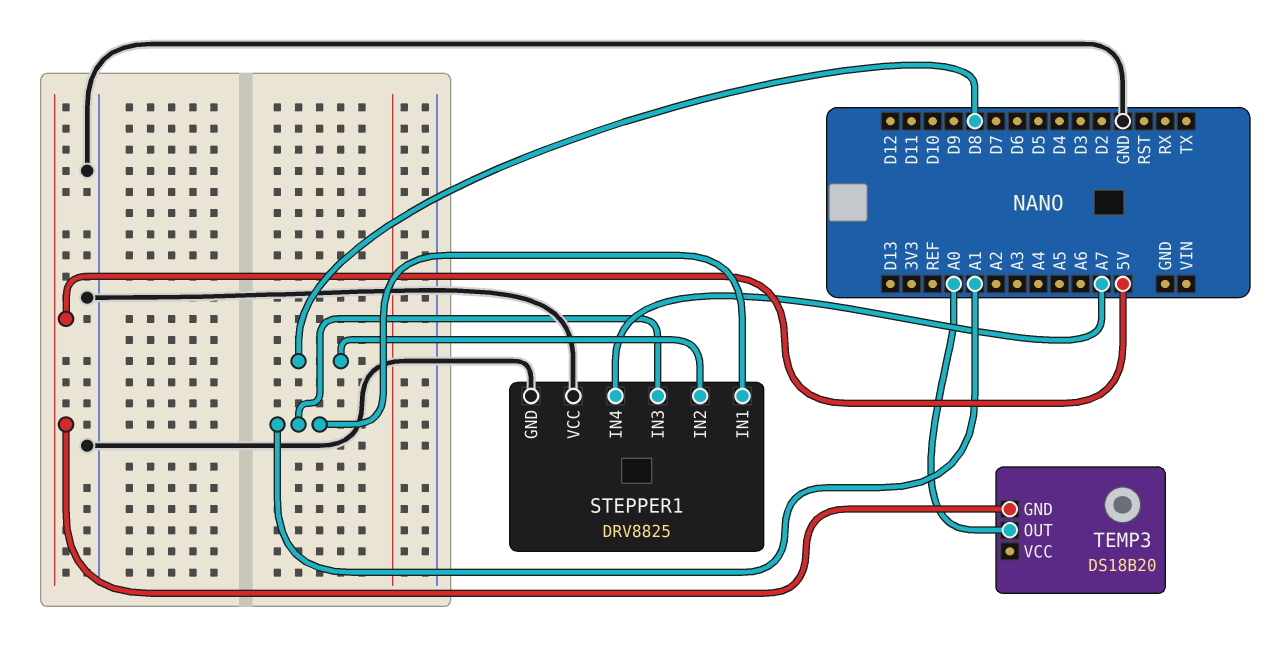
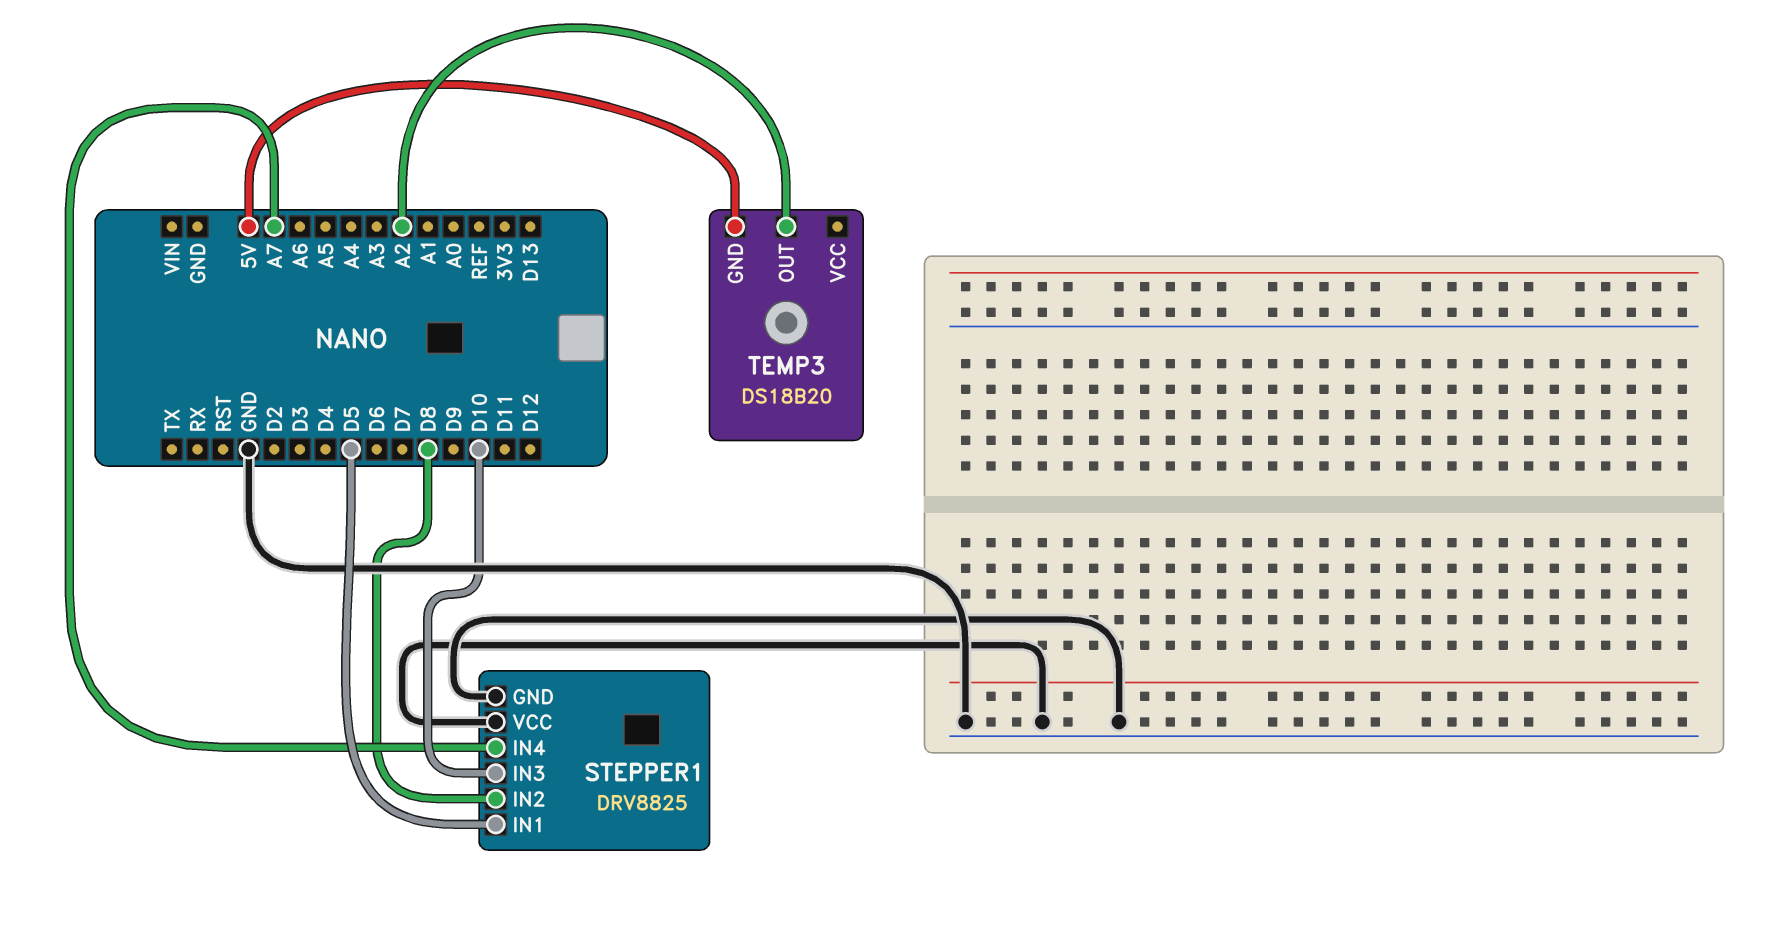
STEPPER1 pin IN1: A1 -> D5
STEPPER1 pin IN3: A1 -> D10
TEMP3 pin OUT: A0 -> A2

